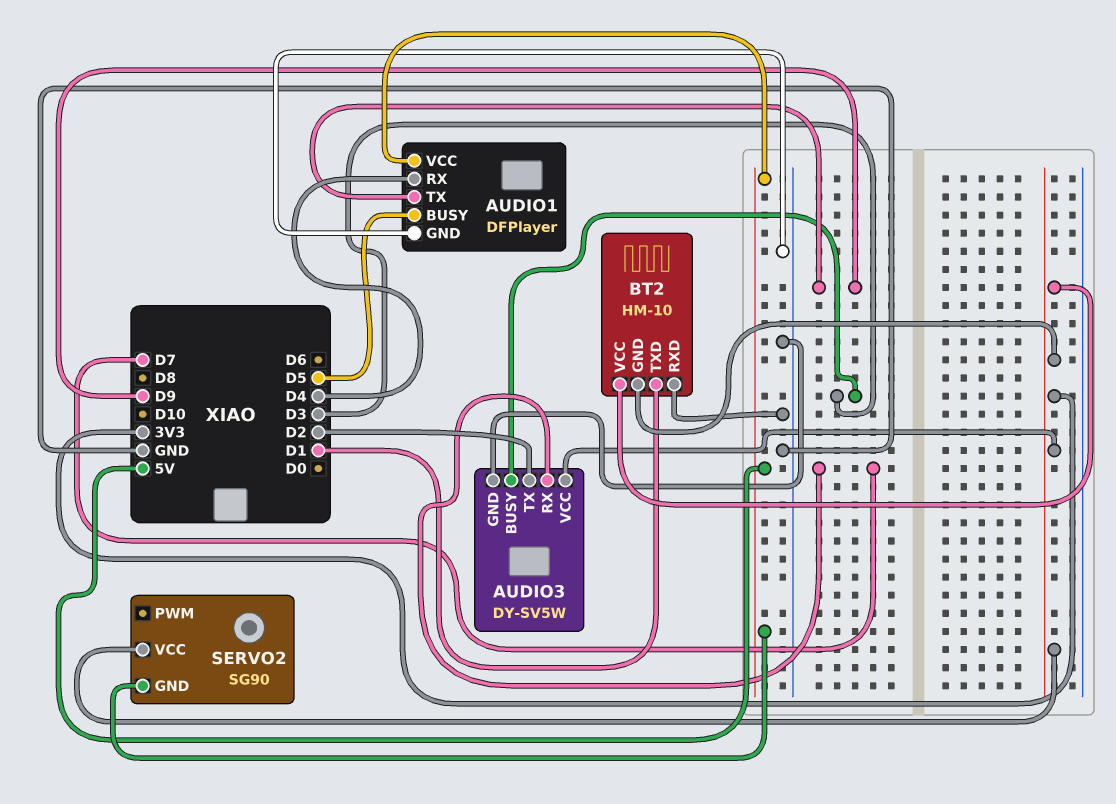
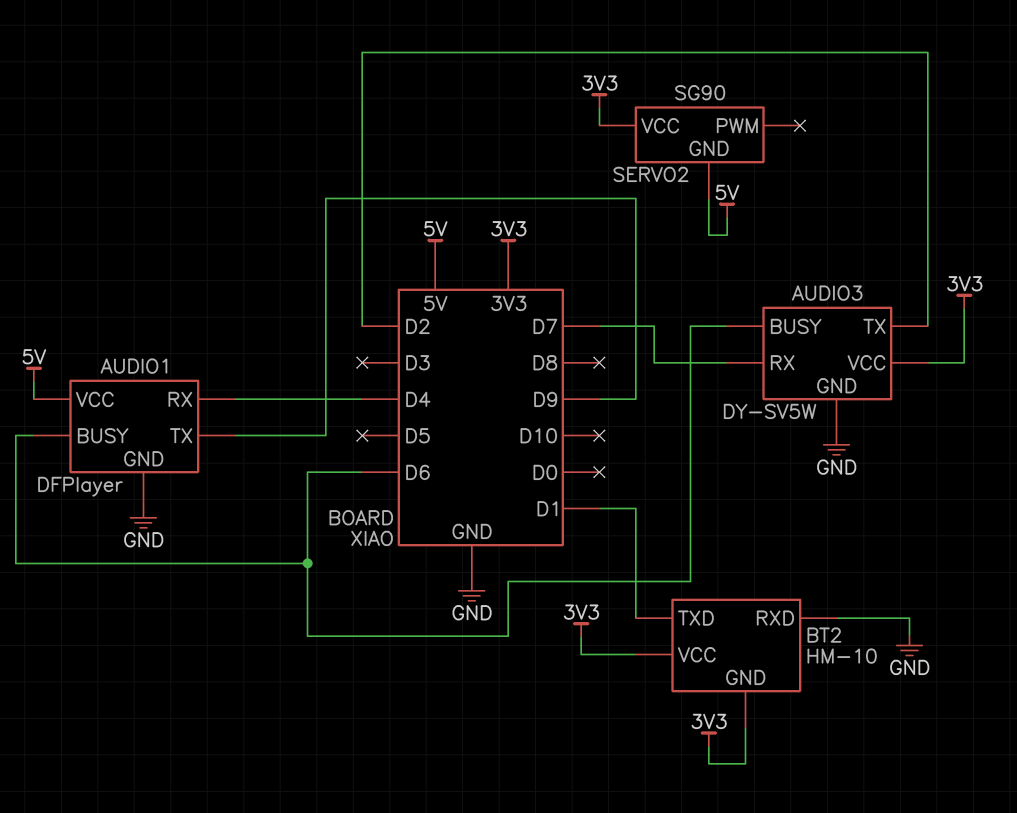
AUDIO1 pin BUSY: D5 -> D6
AUDIO3 pin BUSY: D3 -> D6

